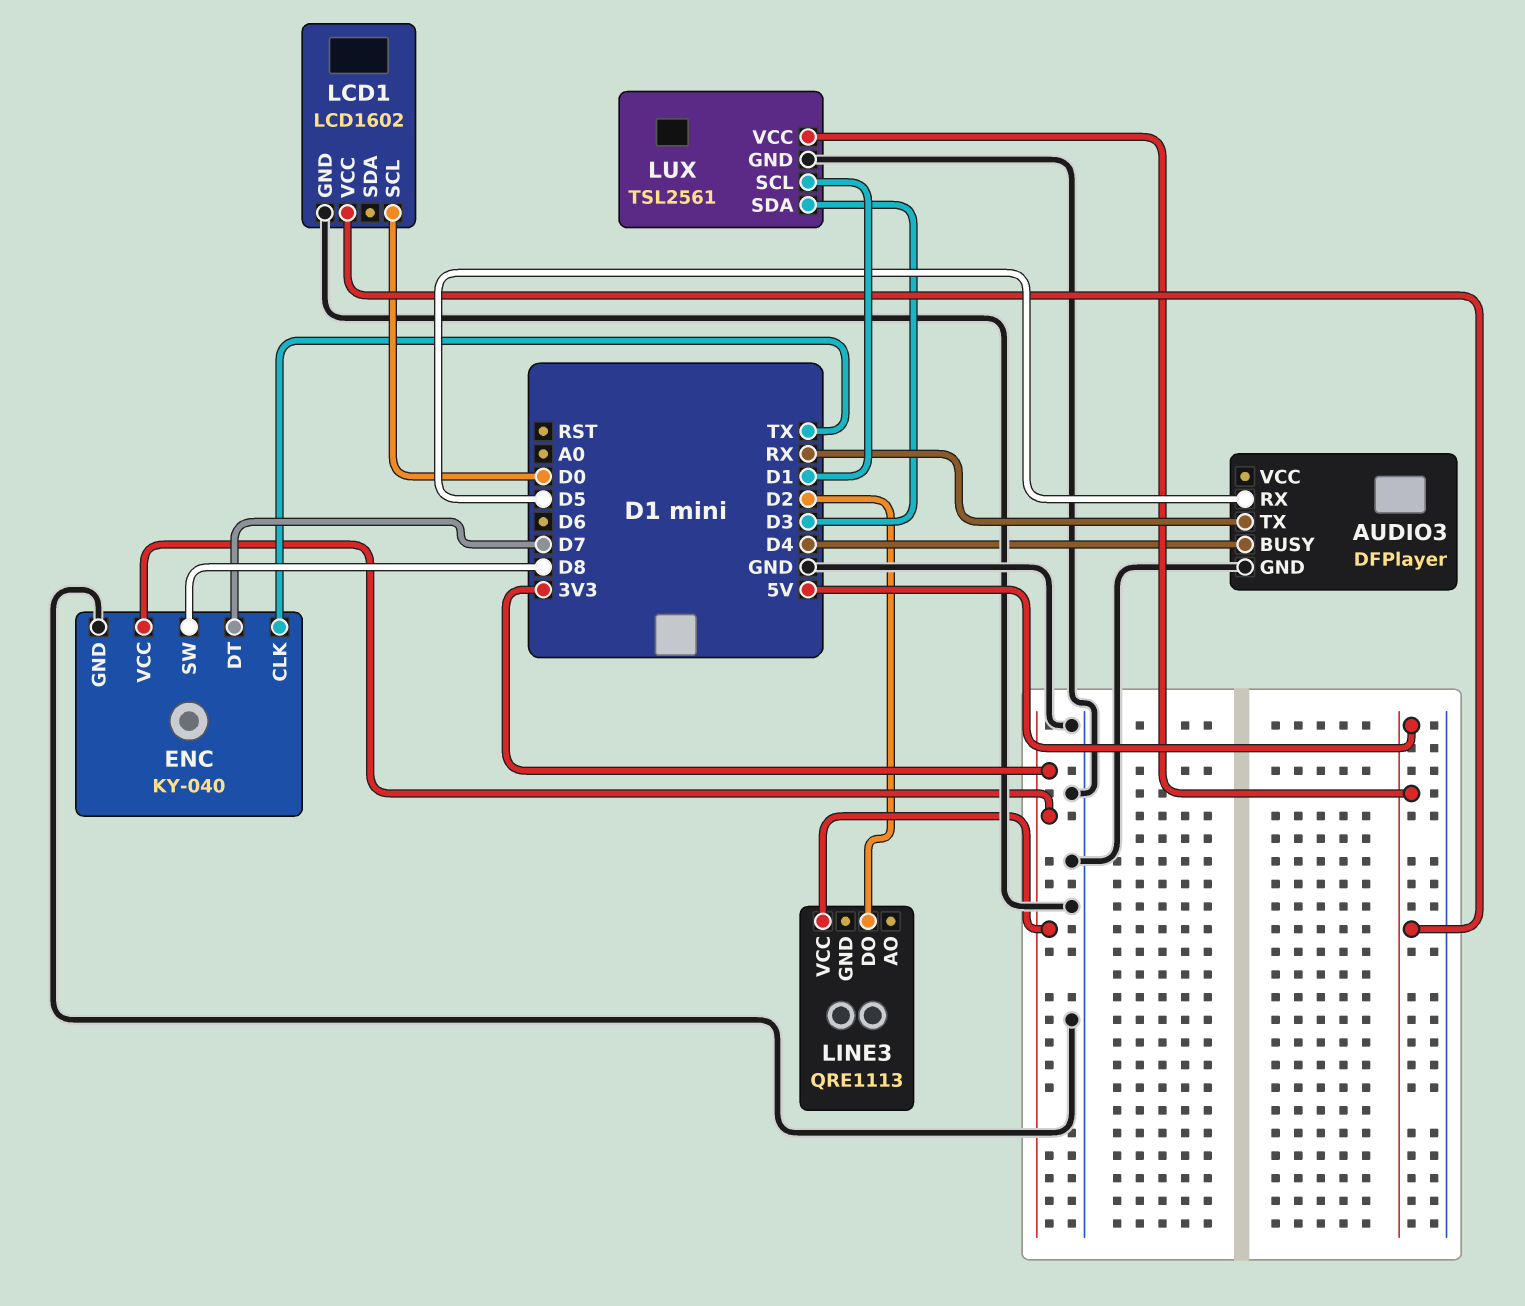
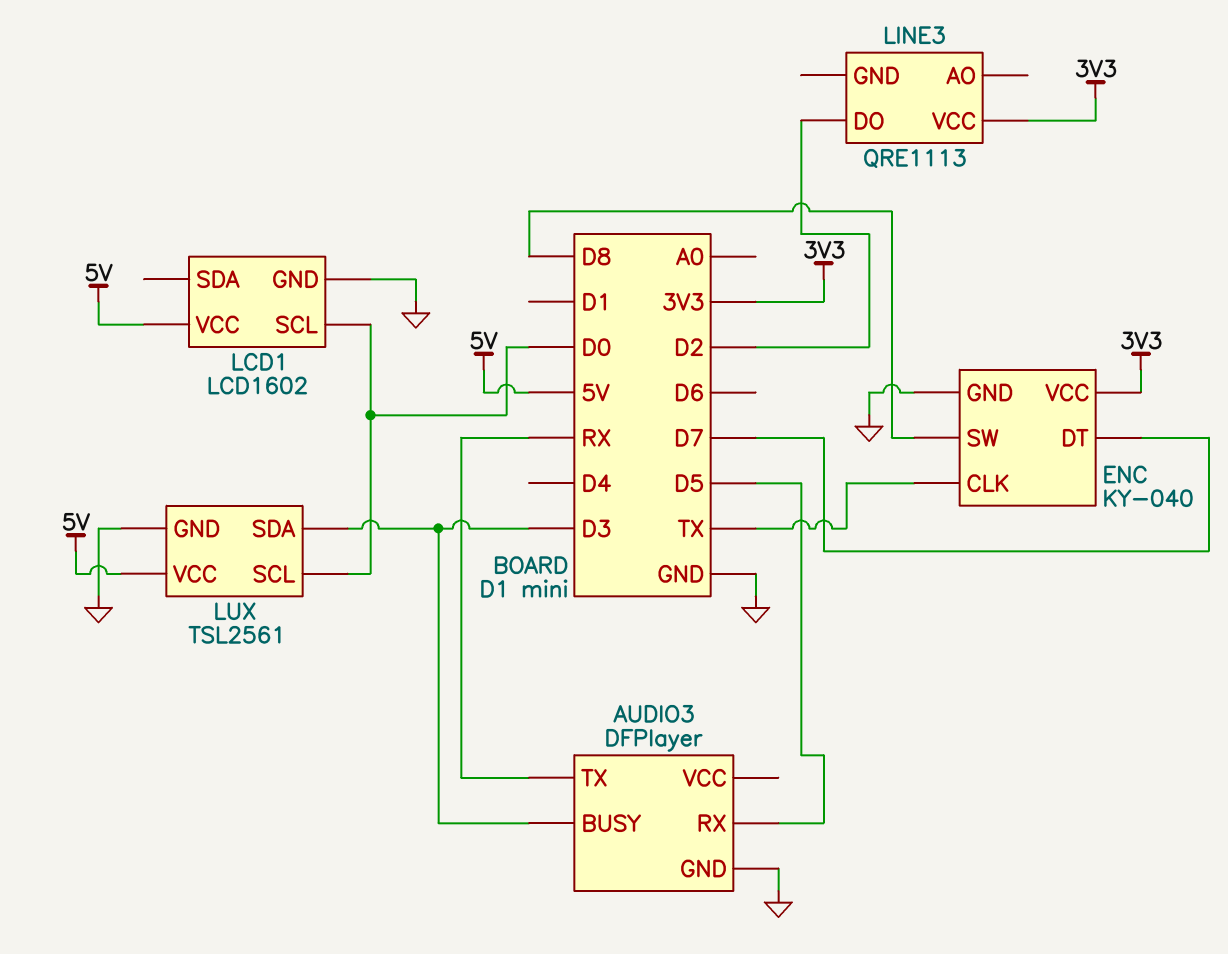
AUDIO3 pin BUSY: D4 -> D3
LUX pin SCL: D1 -> D0

